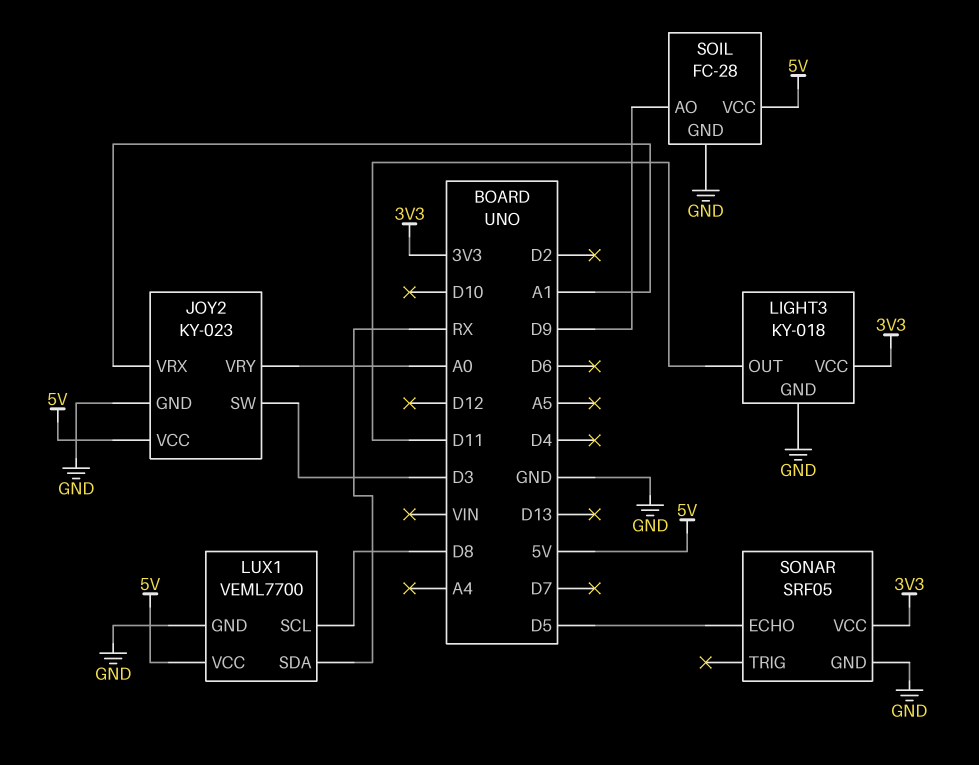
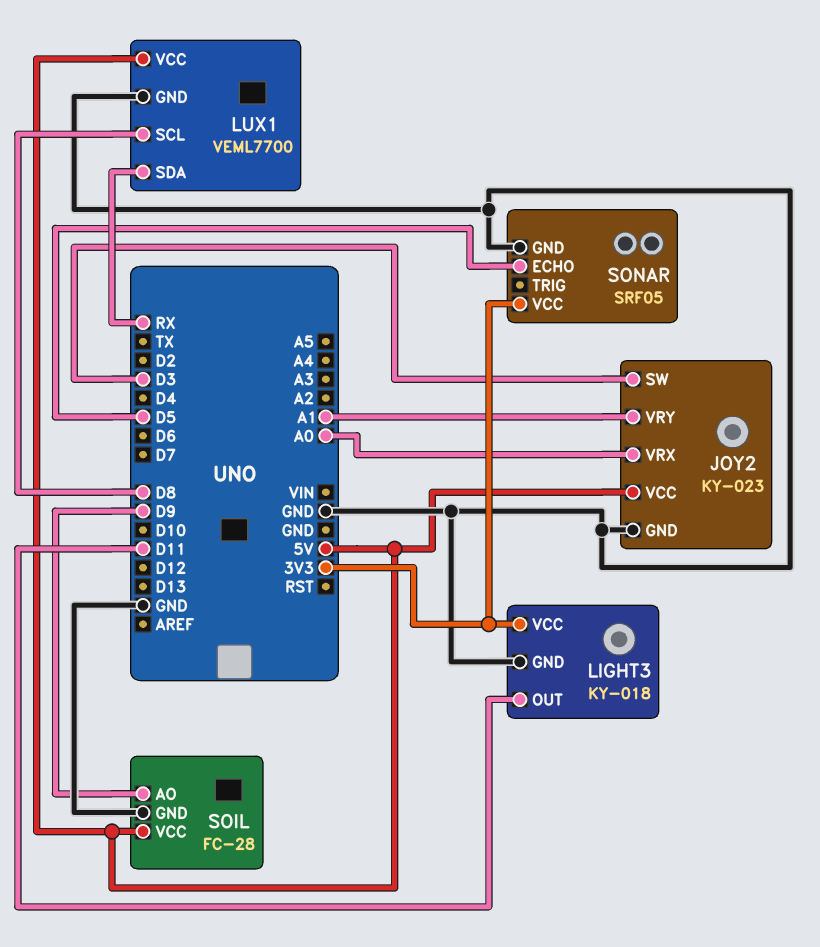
JOY2 pin VRX: A1 -> A0
JOY2 pin VRY: A0 -> A1

